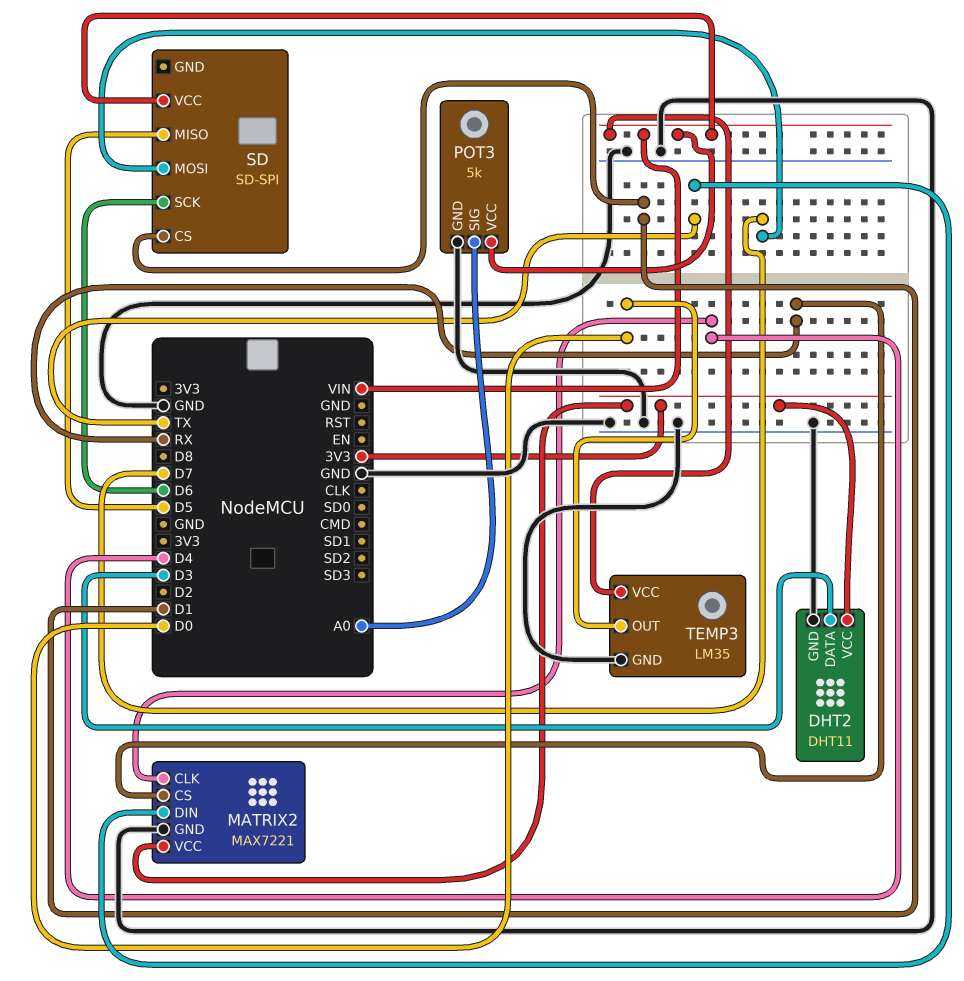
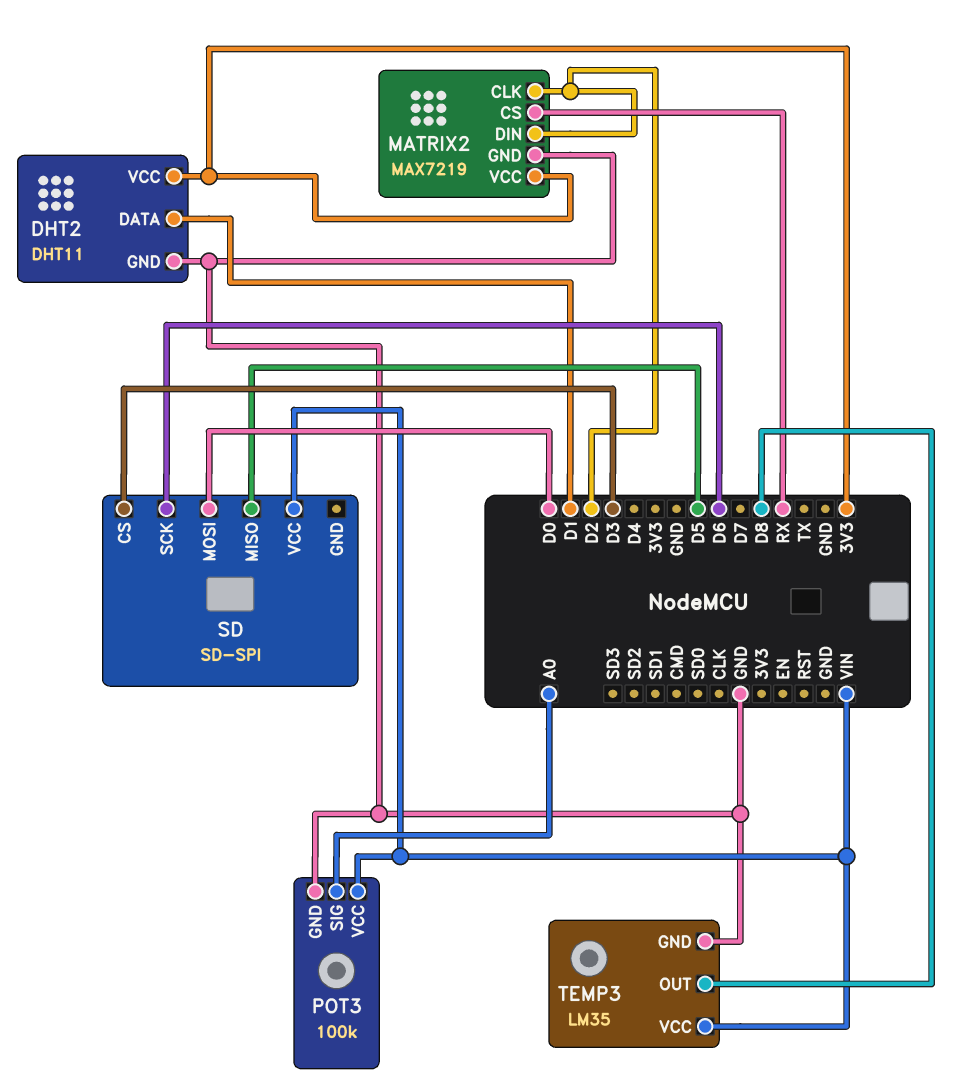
DHT2 pin DATA: D3 -> D1
MATRIX2: MAX7221 -> MAX7219
MATRIX2 pin CLK: D4 -> D2
MATRIX2 pin DIN: TX -> D2
POT3: 5k -> 100k
SD pin CS: D1 -> D3
SD pin MOSI: D7 -> D0
TEMP3 pin OUT: D0 -> D8

